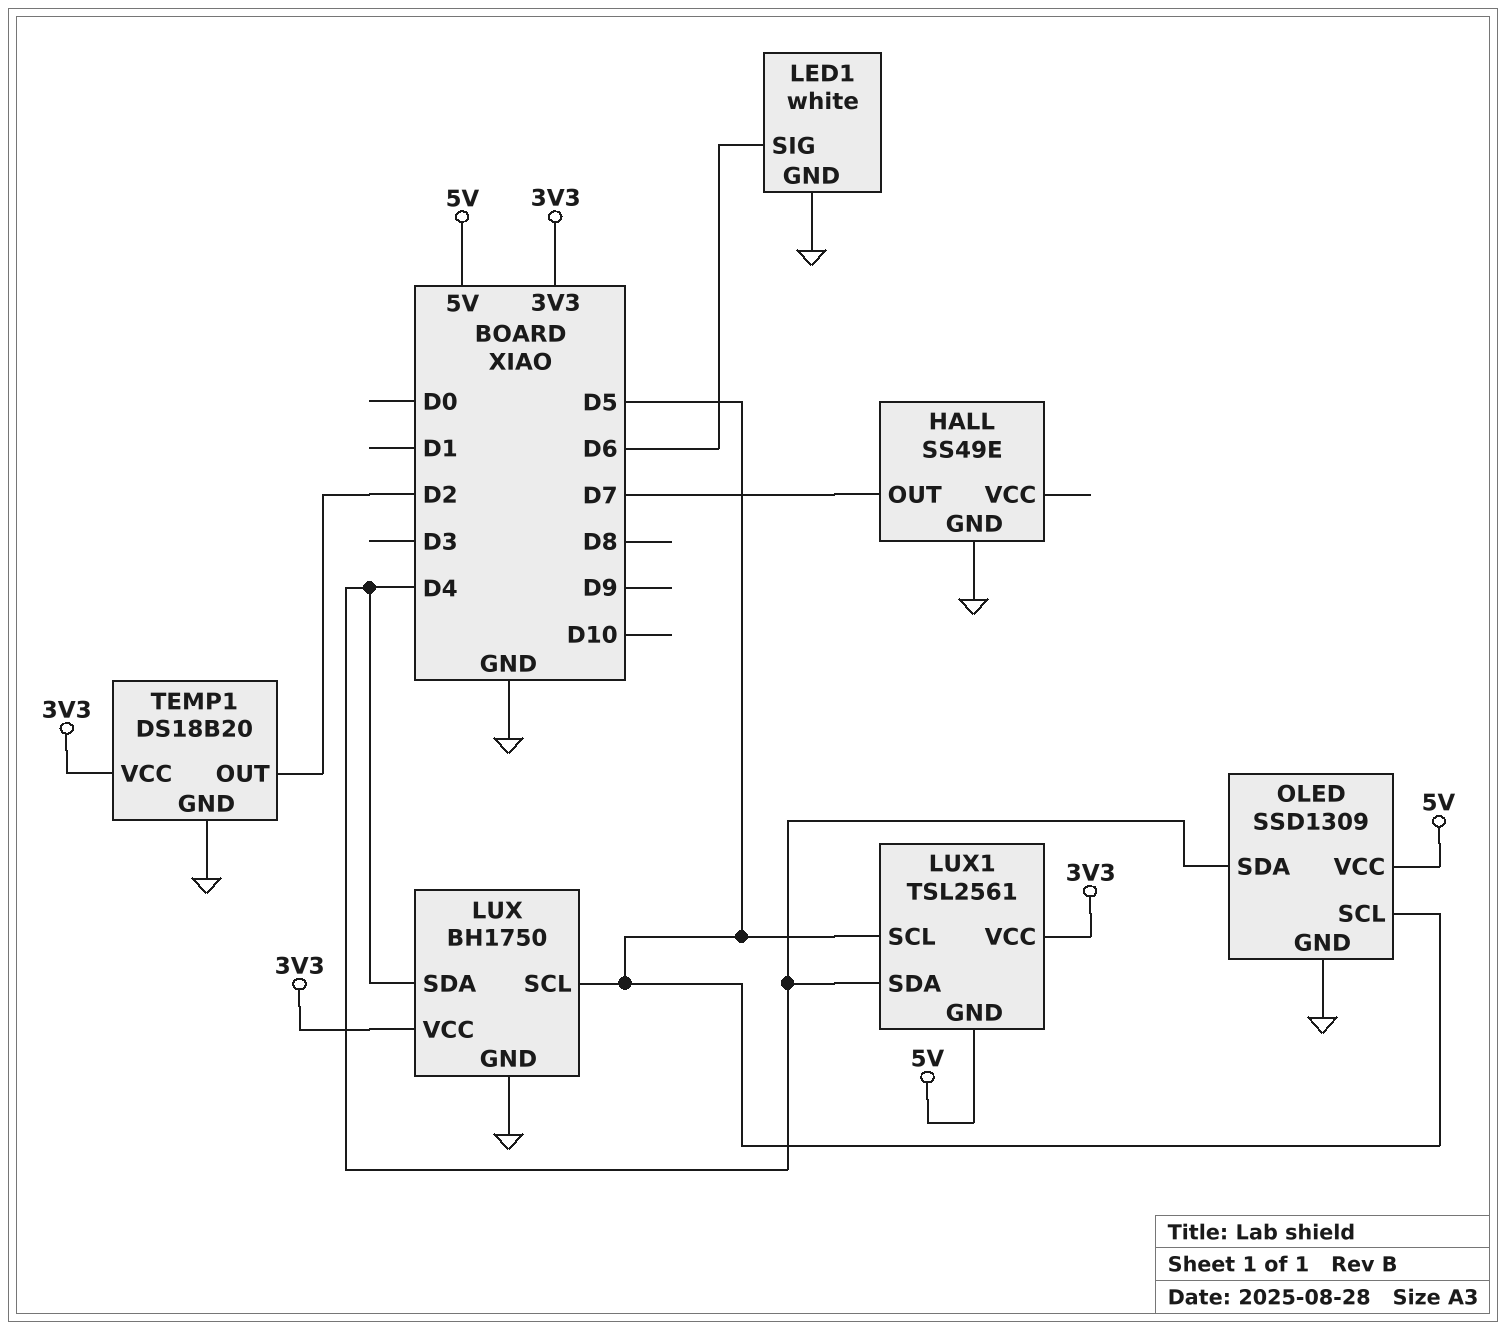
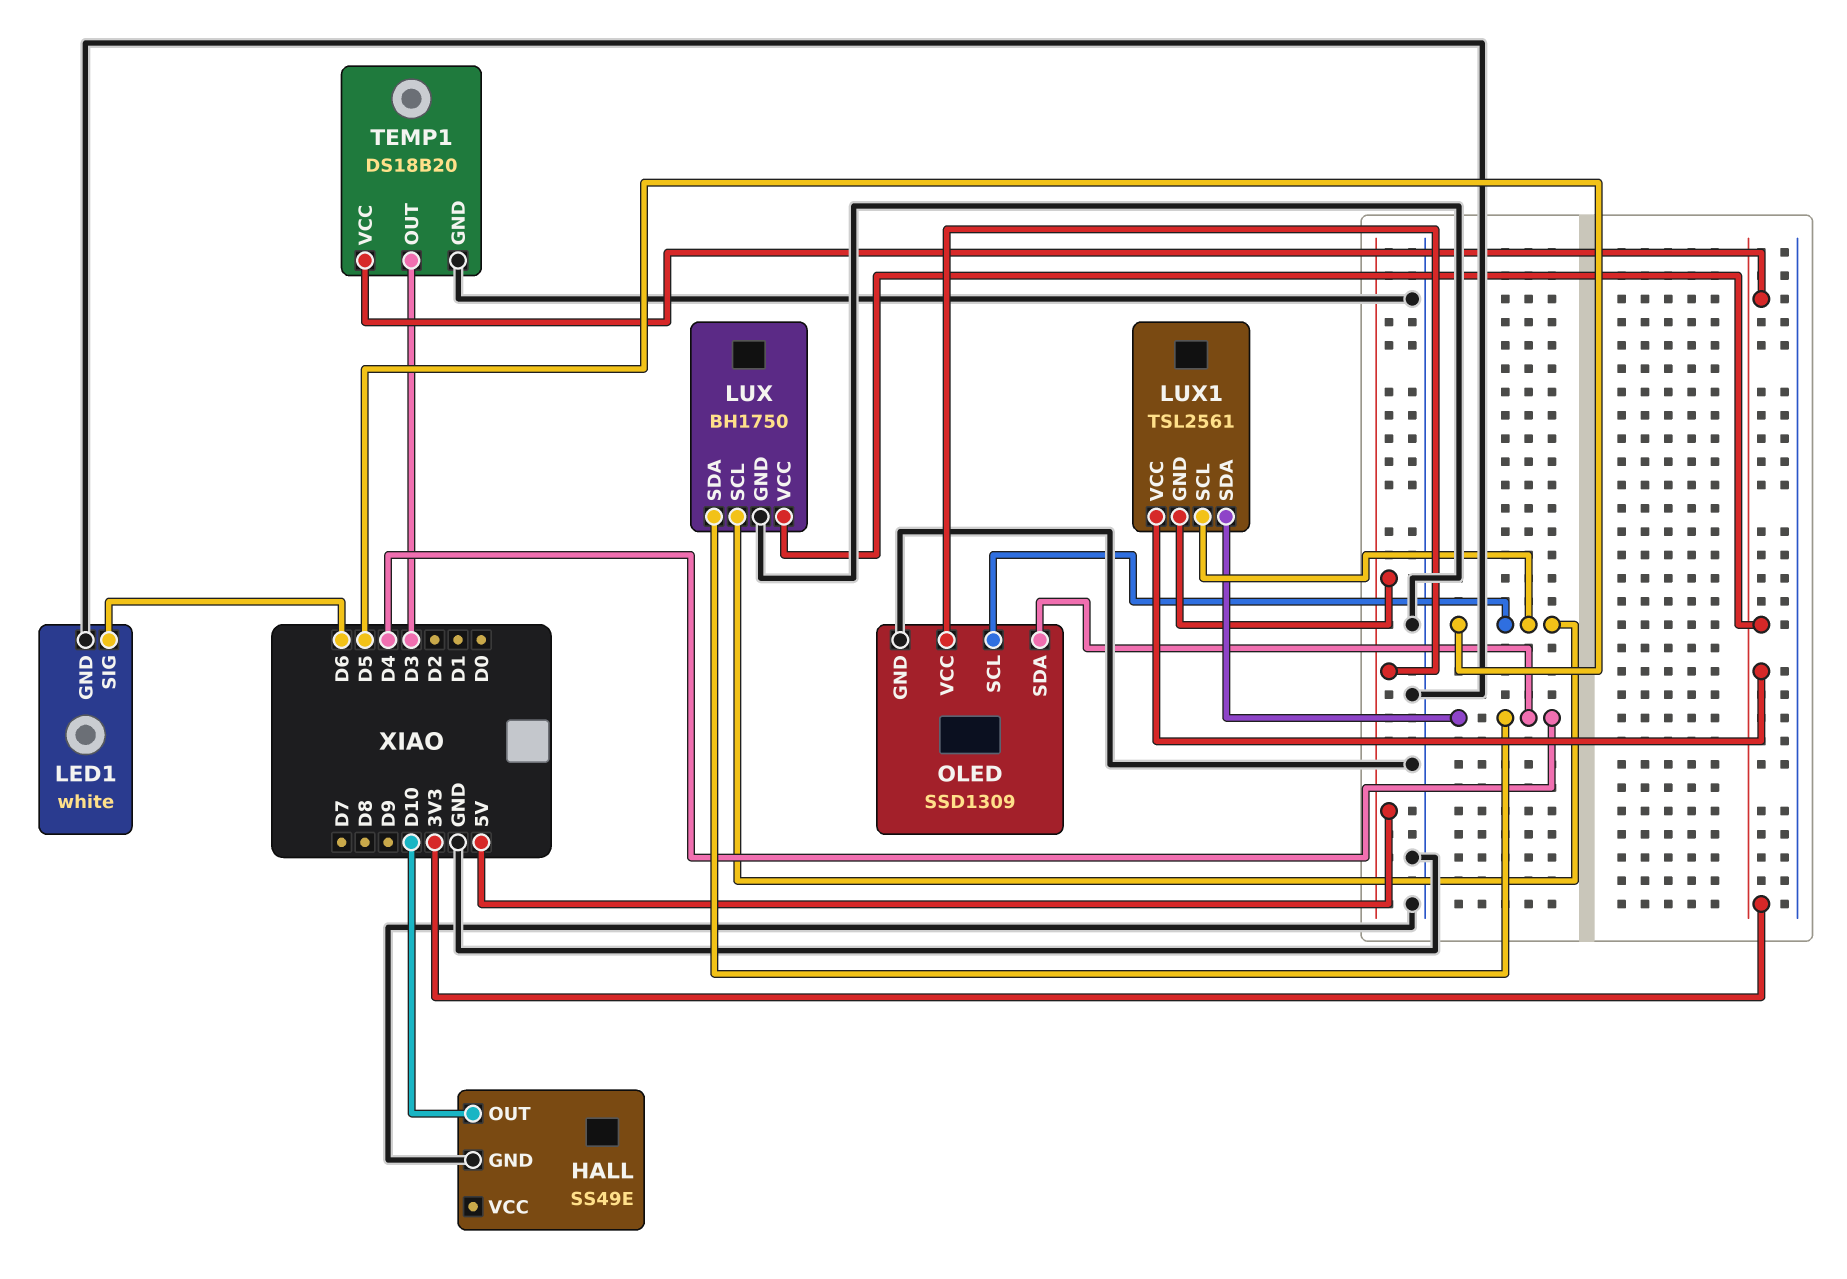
HALL pin OUT: D7 -> D10
TEMP1 pin OUT: D2 -> D3

